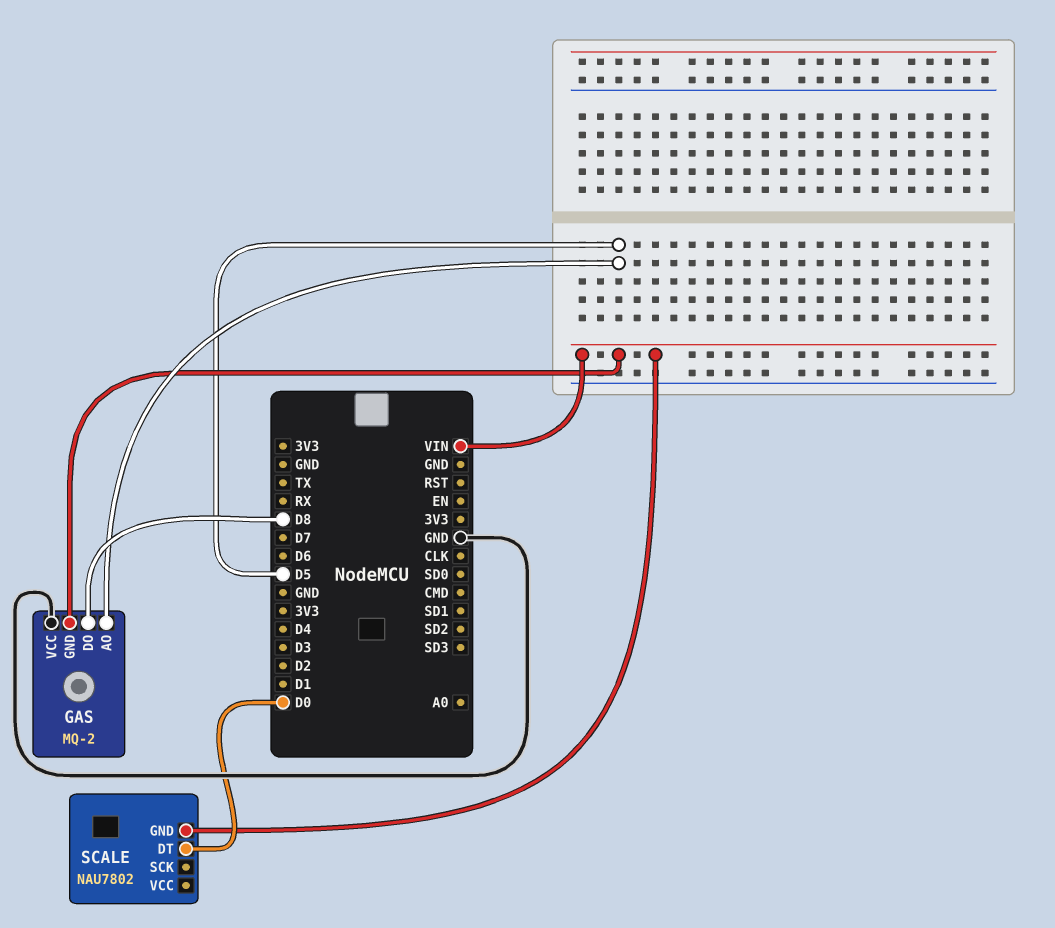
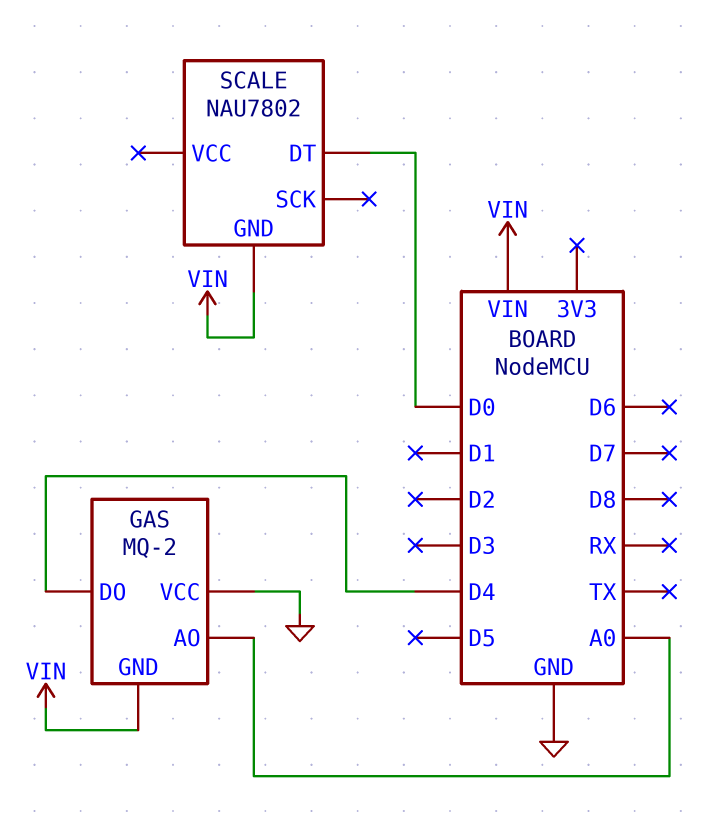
GAS pin AO: D5 -> A0
GAS pin DO: D8 -> D4

